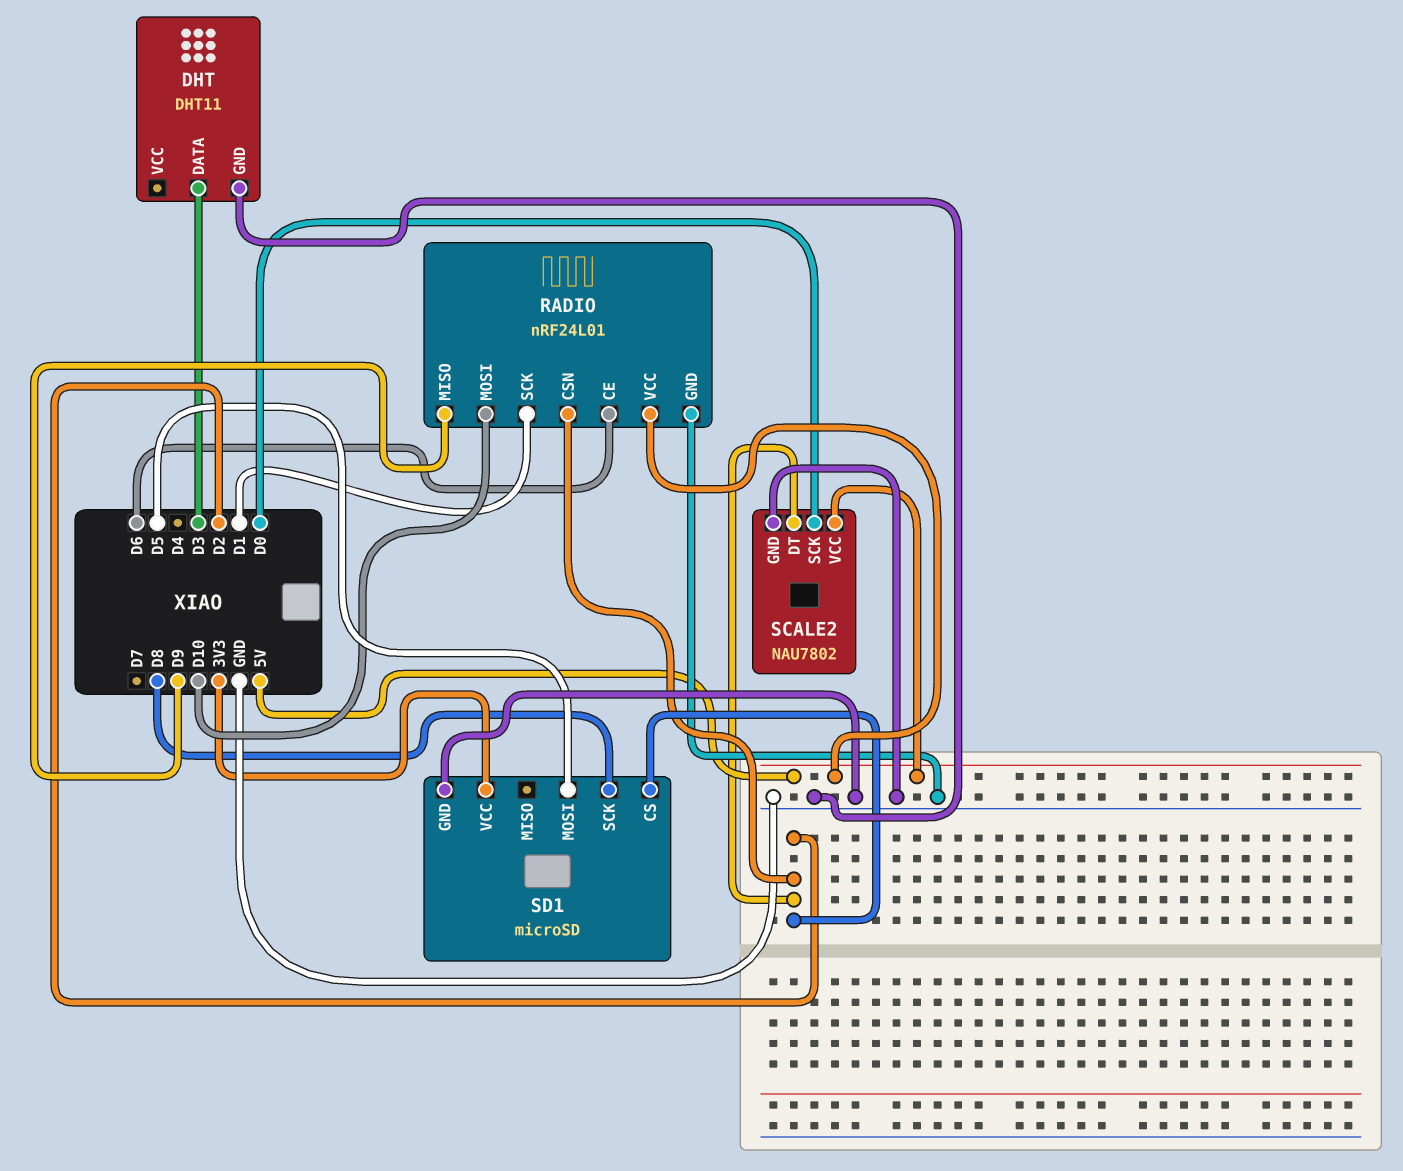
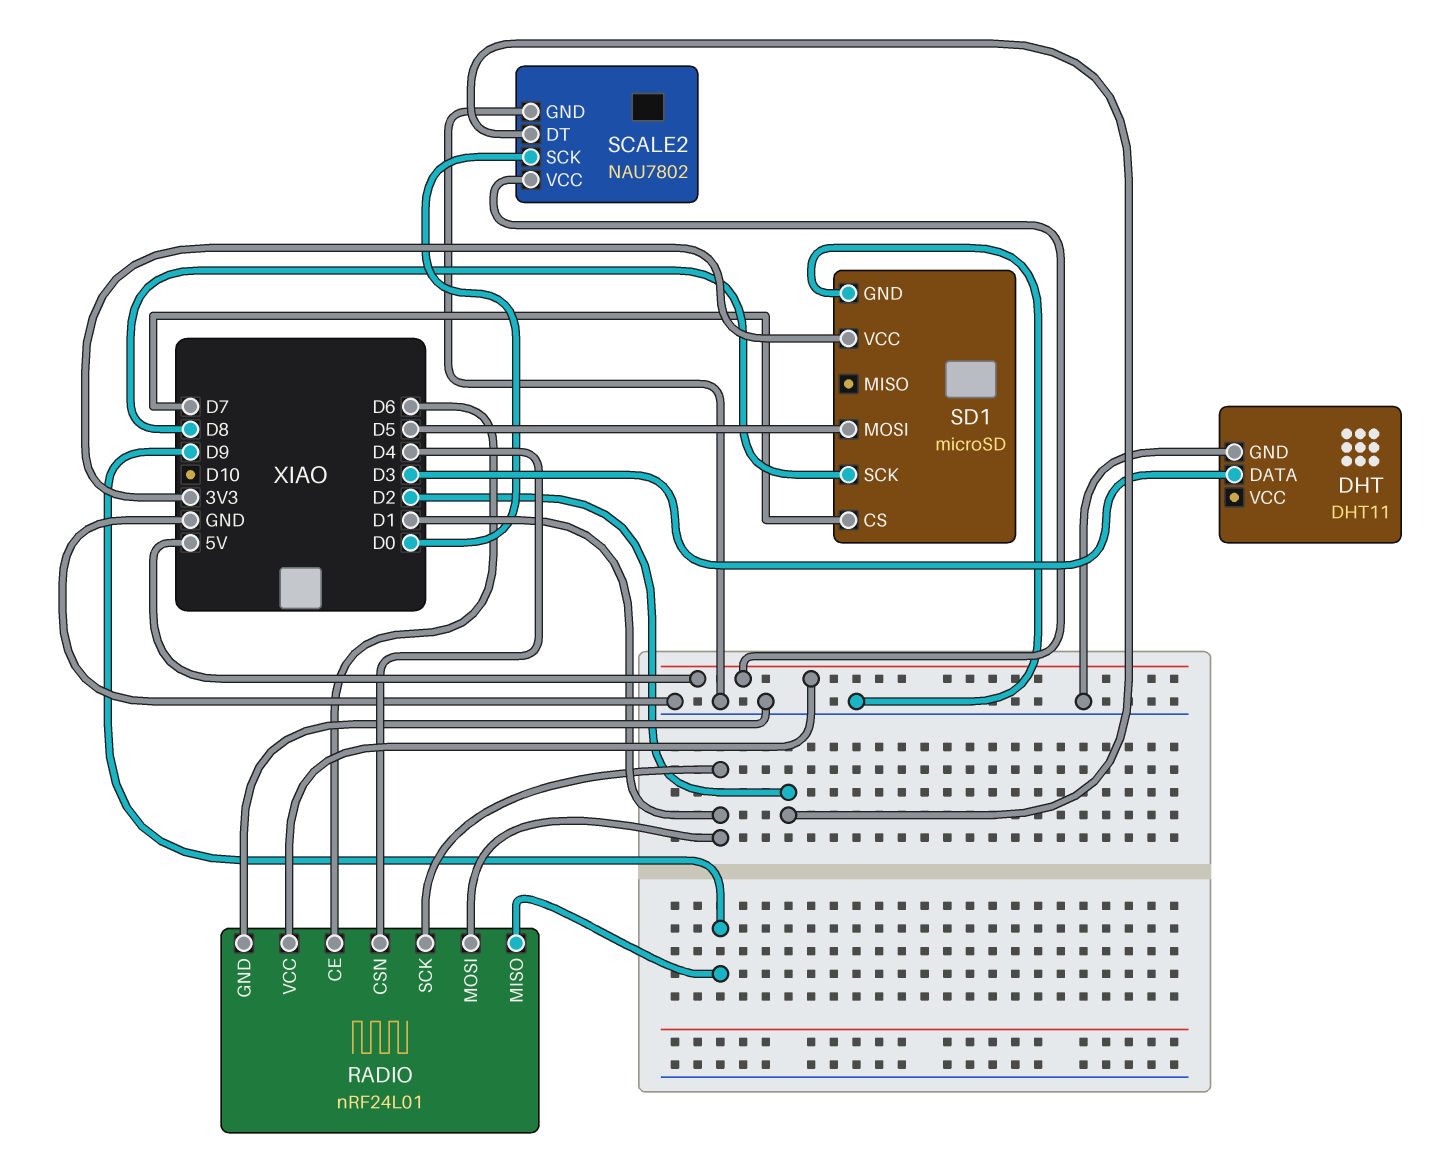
RADIO pin CSN: D2 -> D4
RADIO pin MOSI: D10 -> D1
SD1 pin CS: D2 -> D7

